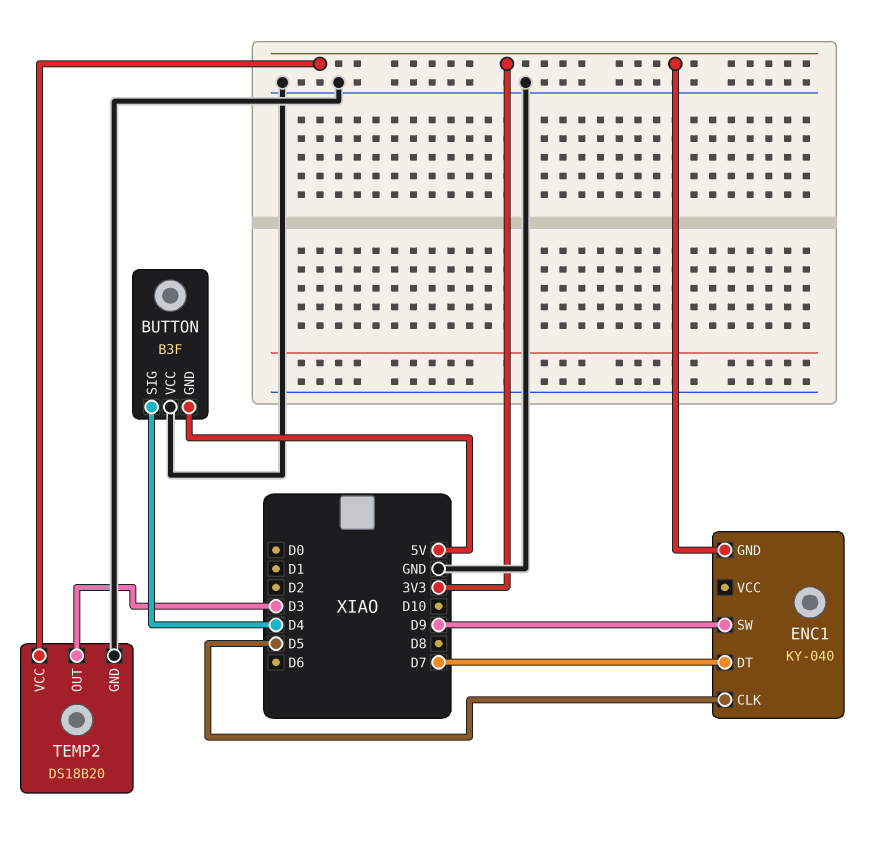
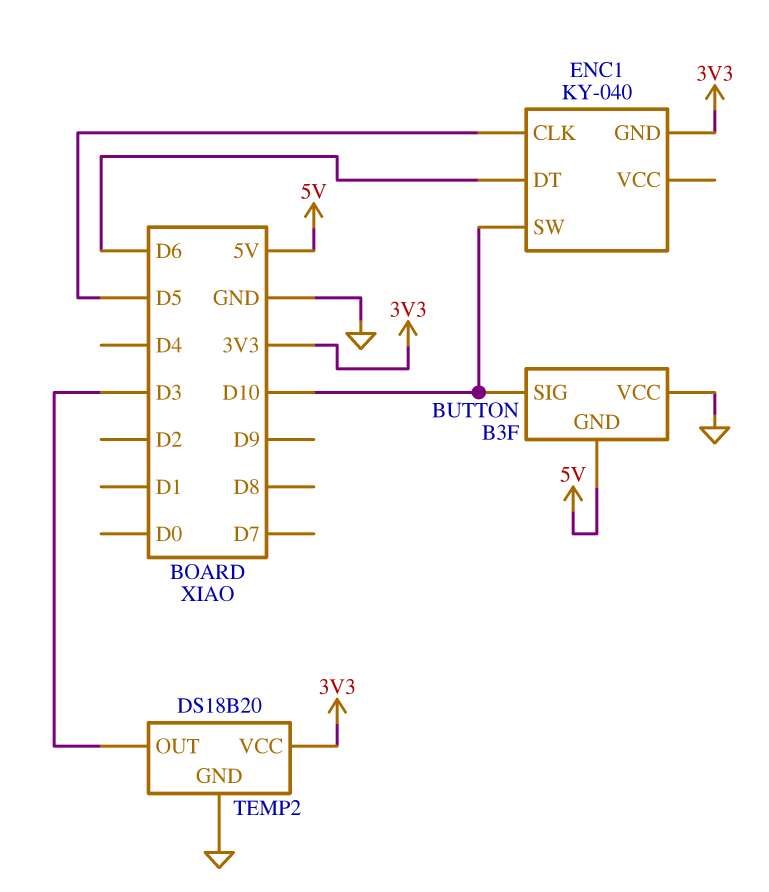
BUTTON pin SIG: D4 -> D10
ENC1 pin DT: D7 -> D6
ENC1 pin SW: D9 -> D10

